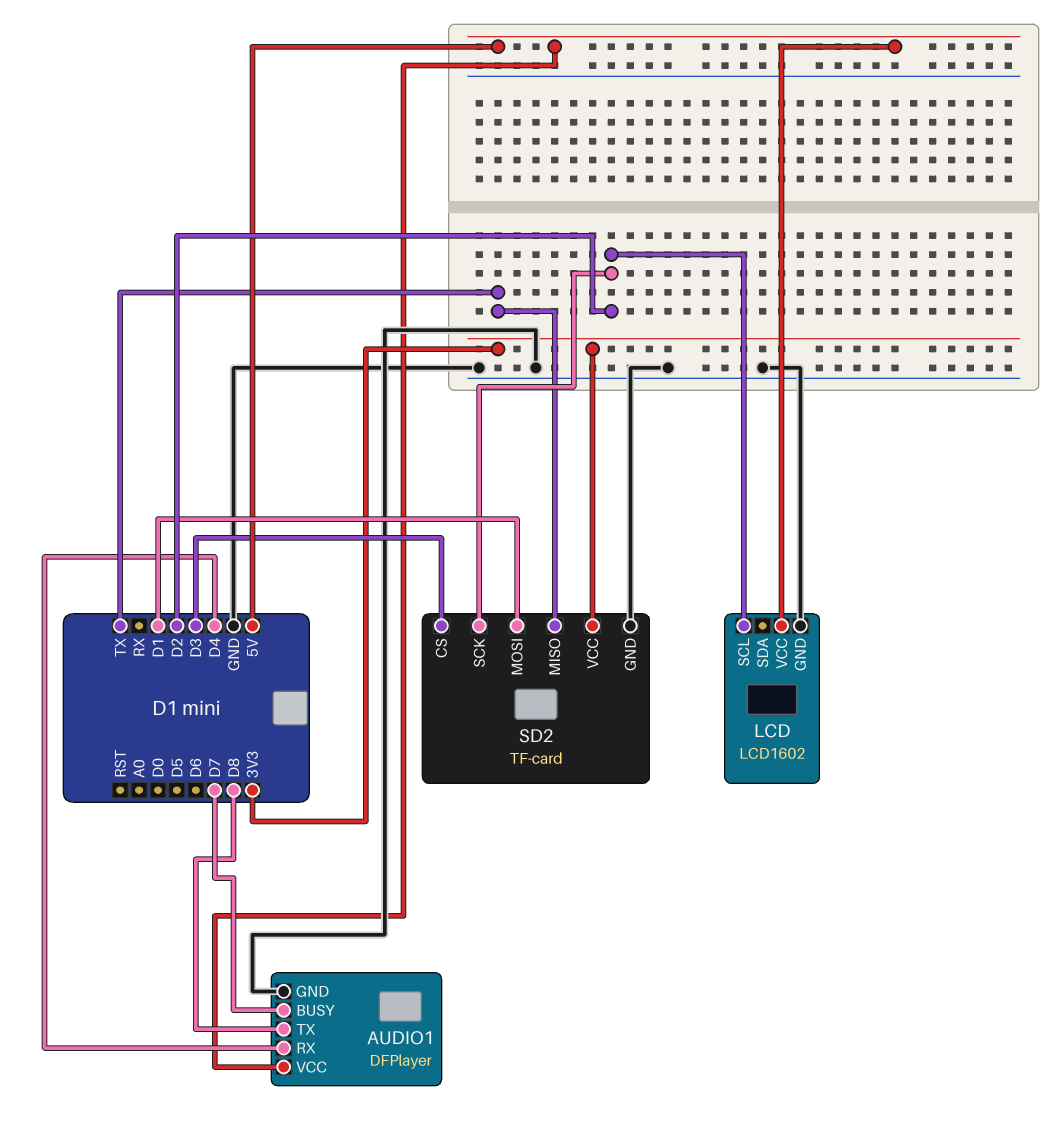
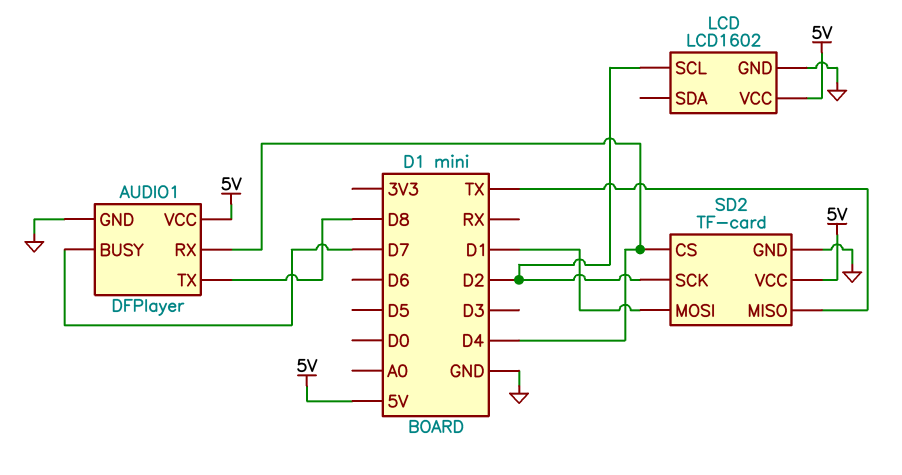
SD2 pin CS: D3 -> D4
SD2 pin VCC: 3V3 -> 5V

